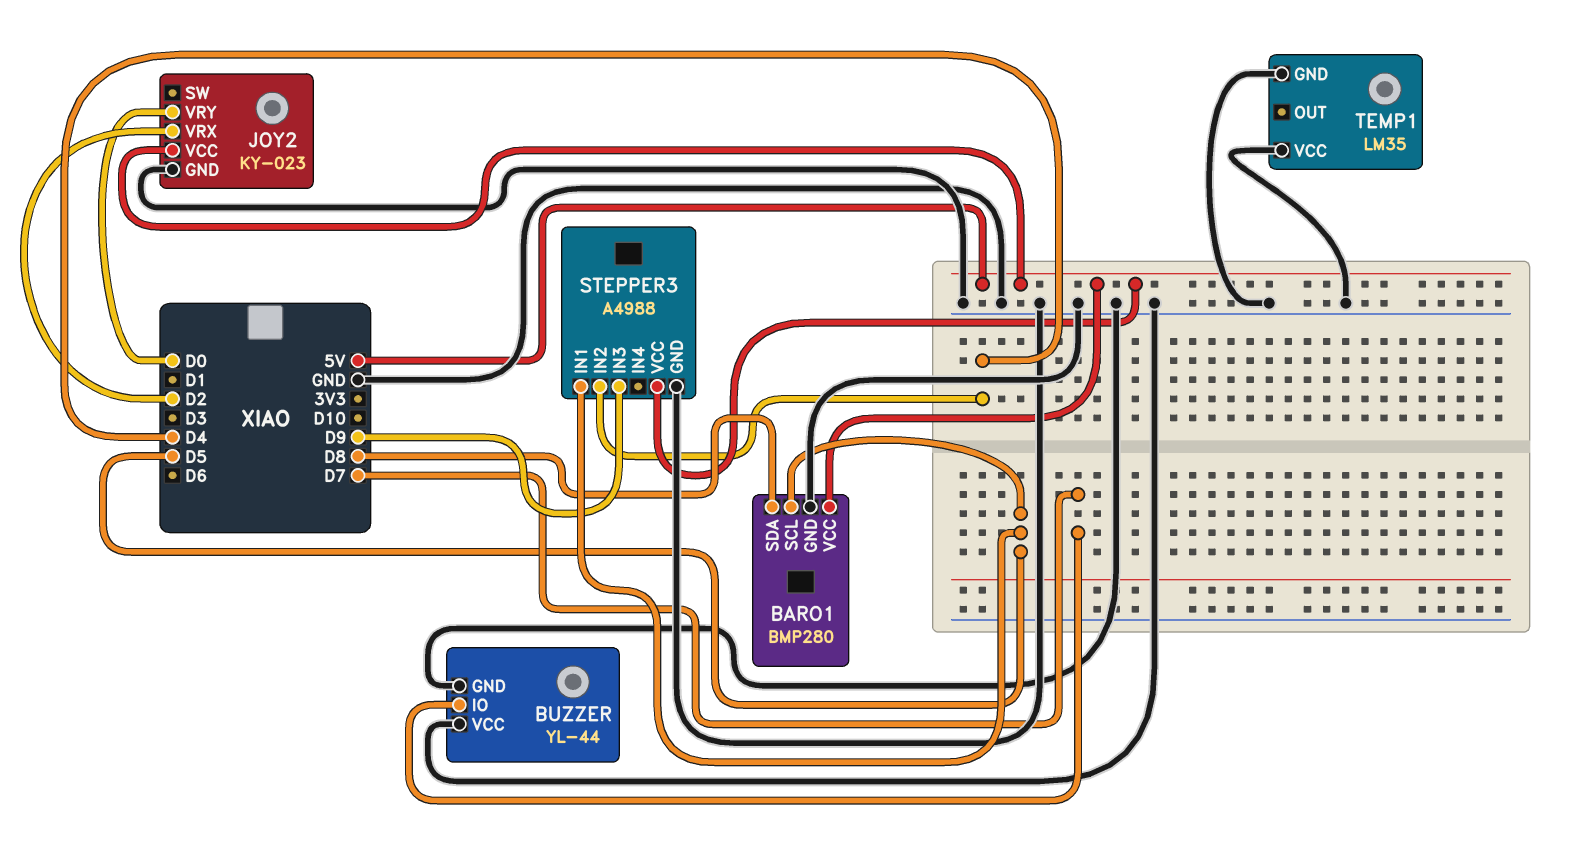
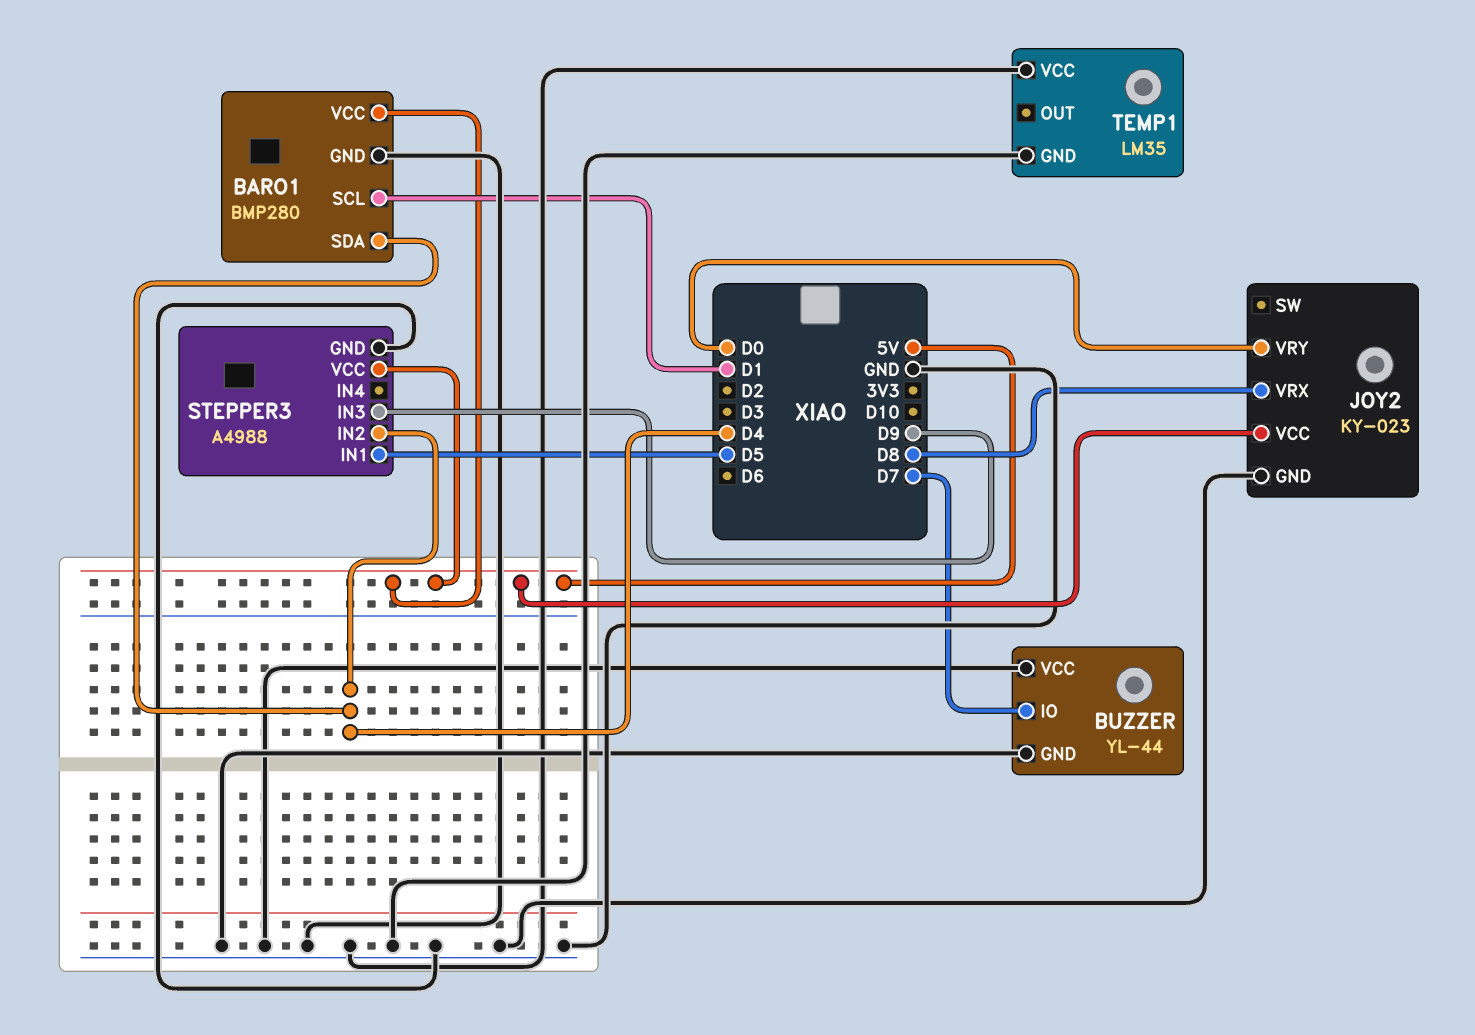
BARO1 pin SCL: D5 -> D1
BARO1 pin SDA: D8 -> D4
JOY2 pin VRX: D2 -> D8

